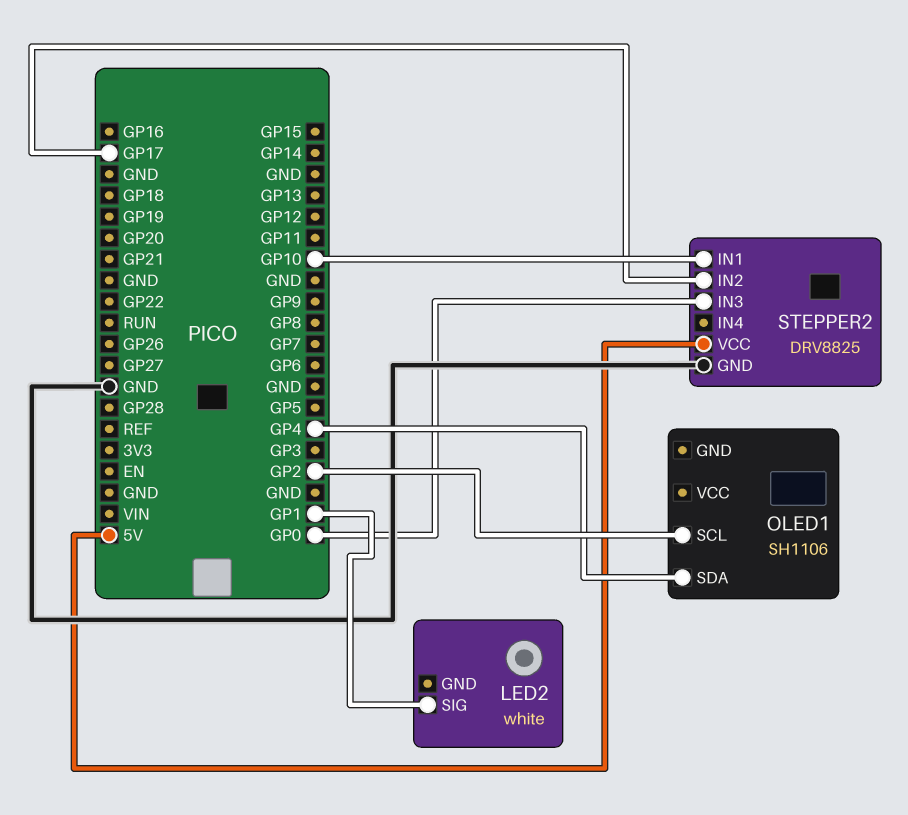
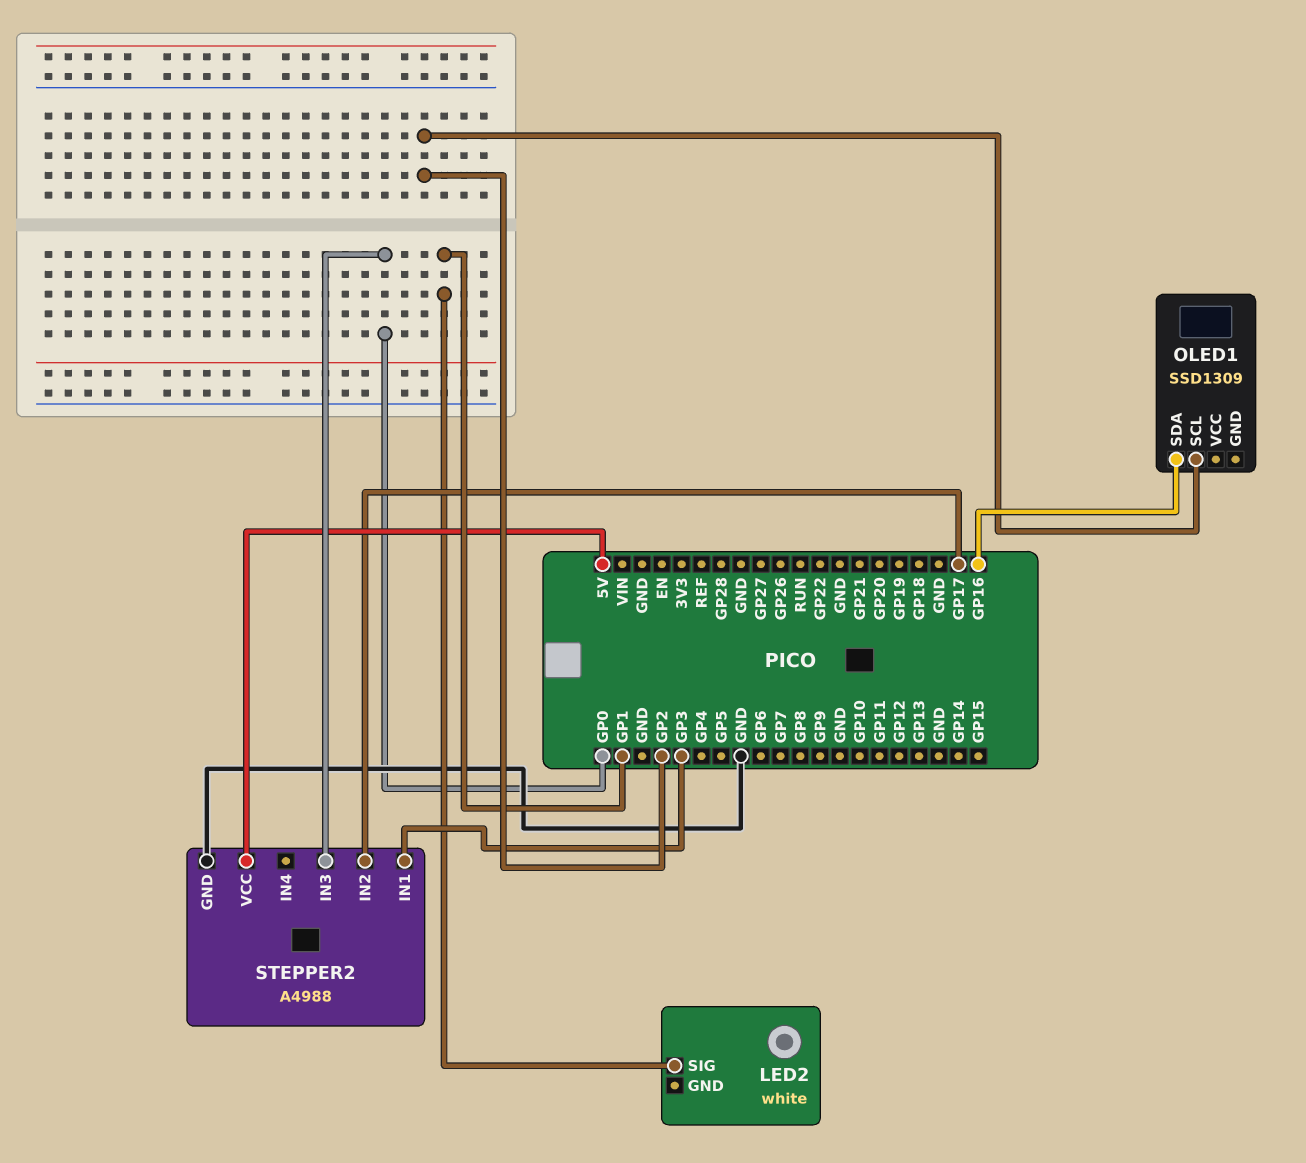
OLED1: SH1106 -> SSD1309
OLED1 pin SDA: GP4 -> GP16
STEPPER2: DRV8825 -> A4988
STEPPER2 pin IN1: GP10 -> GP3

